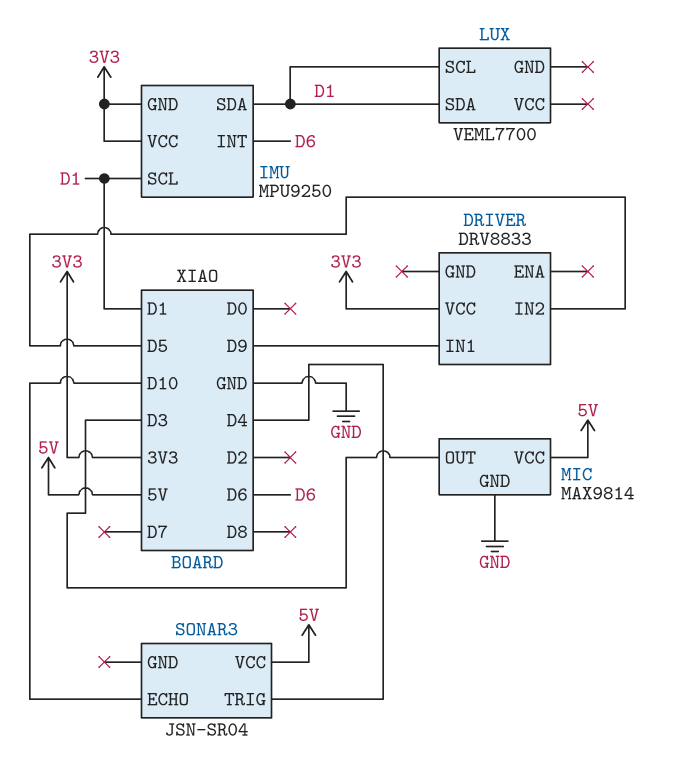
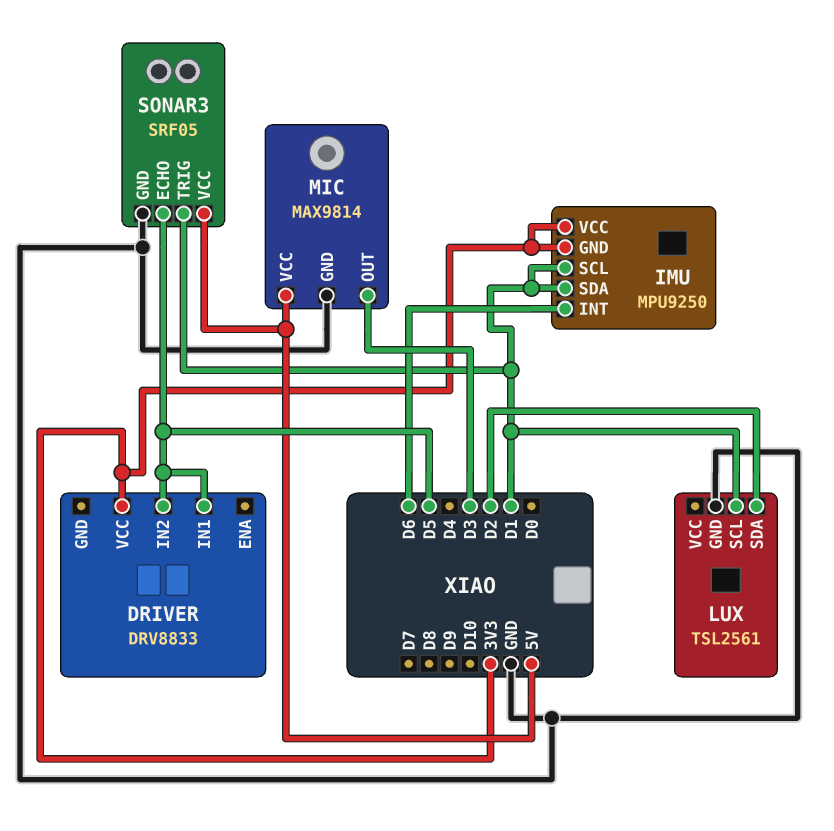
DRIVER pin IN1: D9 -> D5
LUX: VEML7700 -> TSL2561
LUX pin GND: none -> GND
LUX pin SDA: D1 -> D2
SONAR3: JSN-SR04 -> SRF05
SONAR3 pin ECHO: D10 -> D5
SONAR3 pin GND: none -> GND
SONAR3 pin TRIG: D4 -> D1

